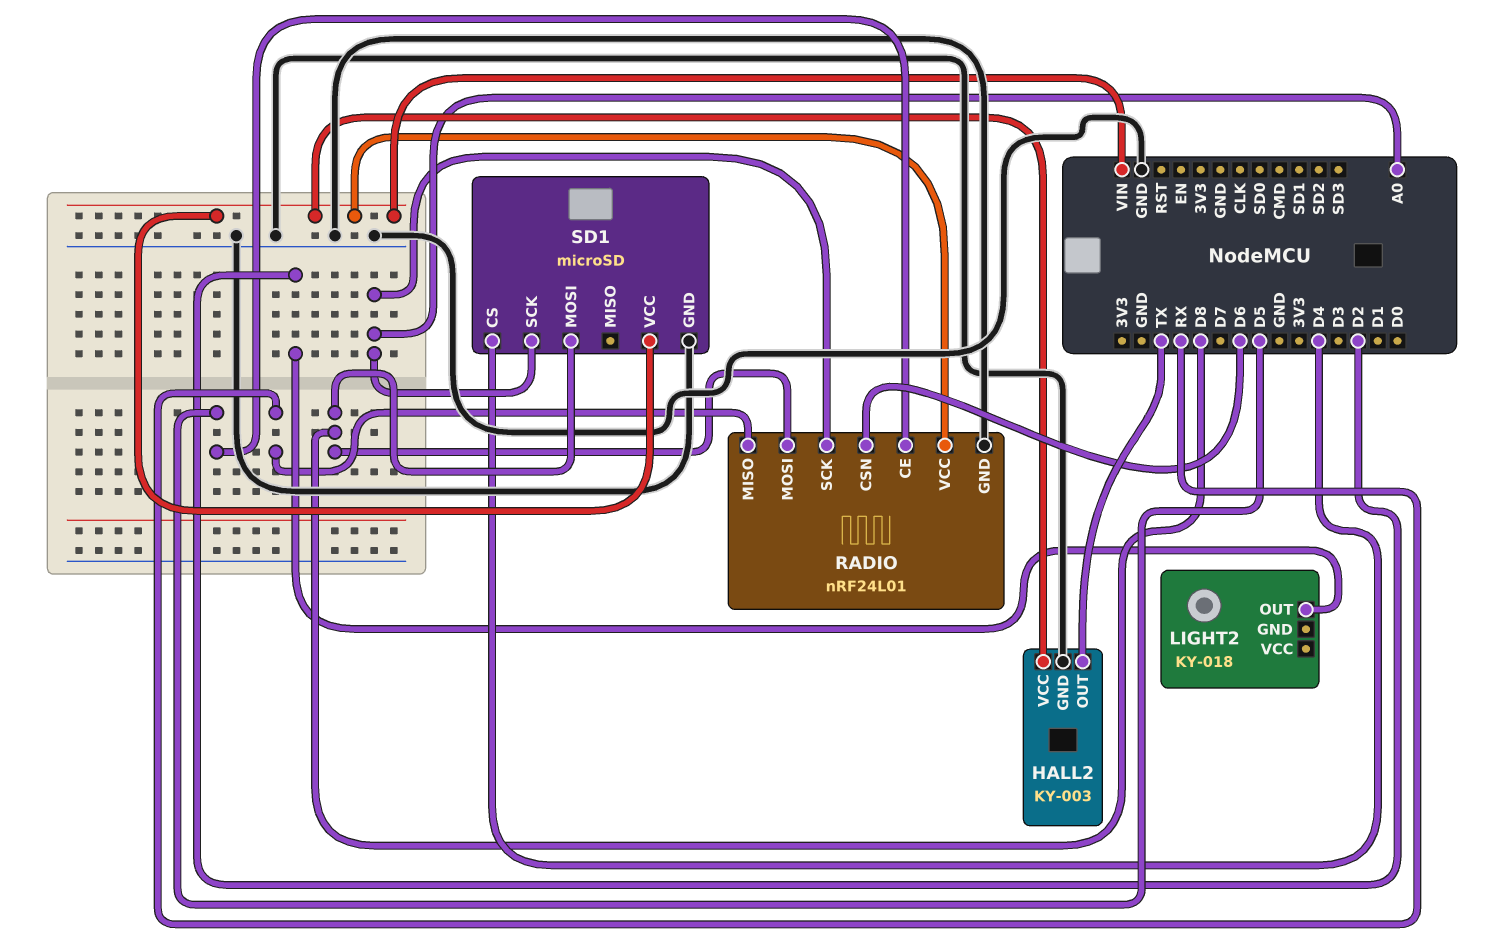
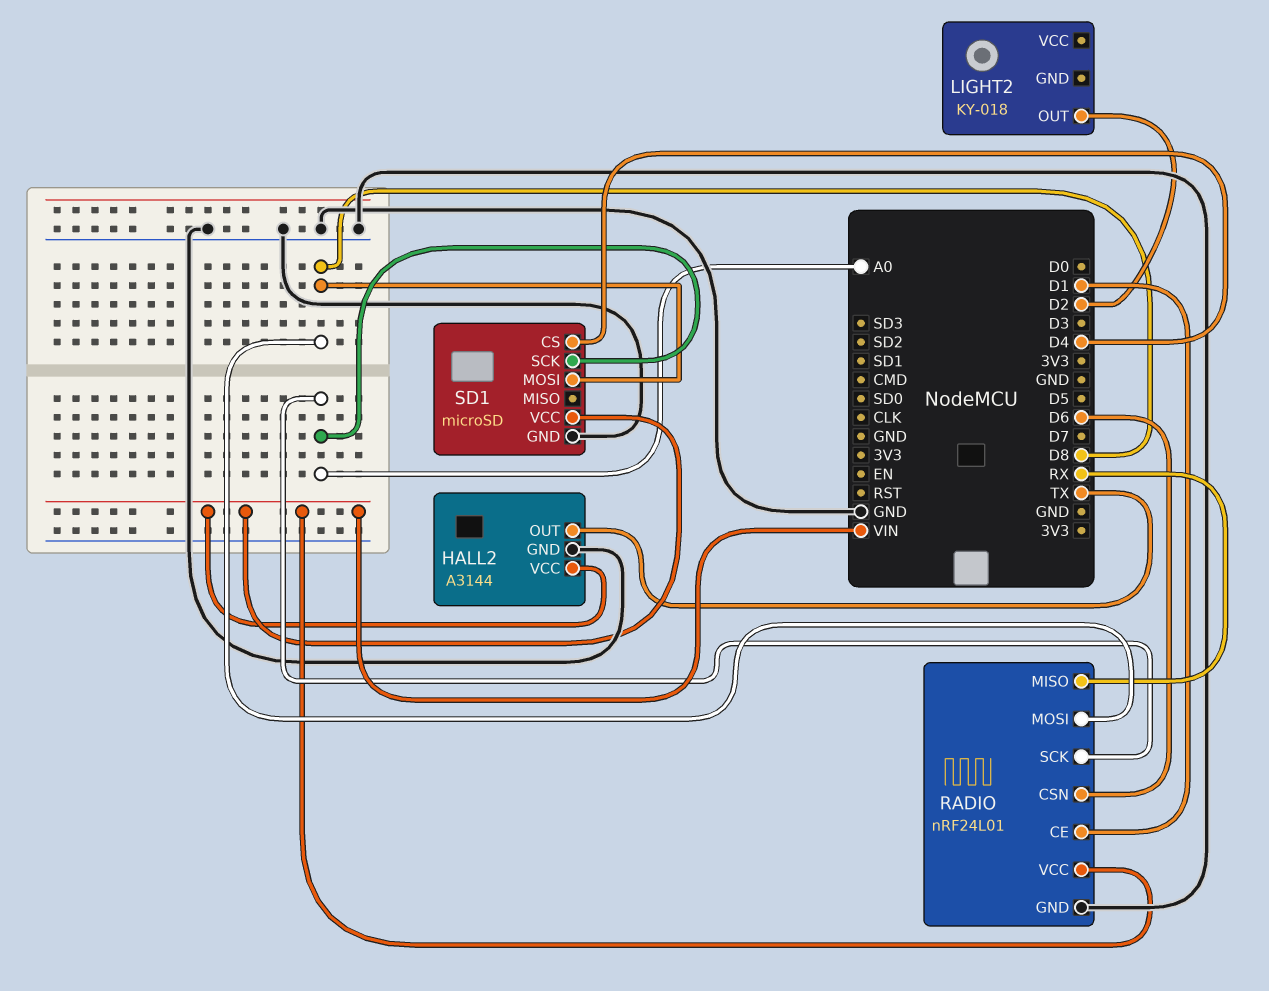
HALL2: KY-003 -> A3144
RADIO pin CE: D5 -> D1

